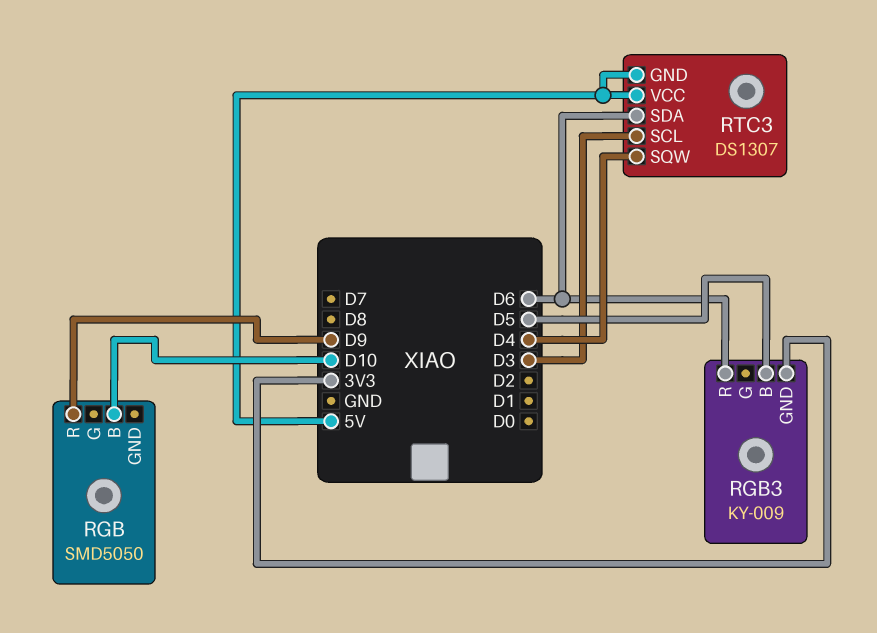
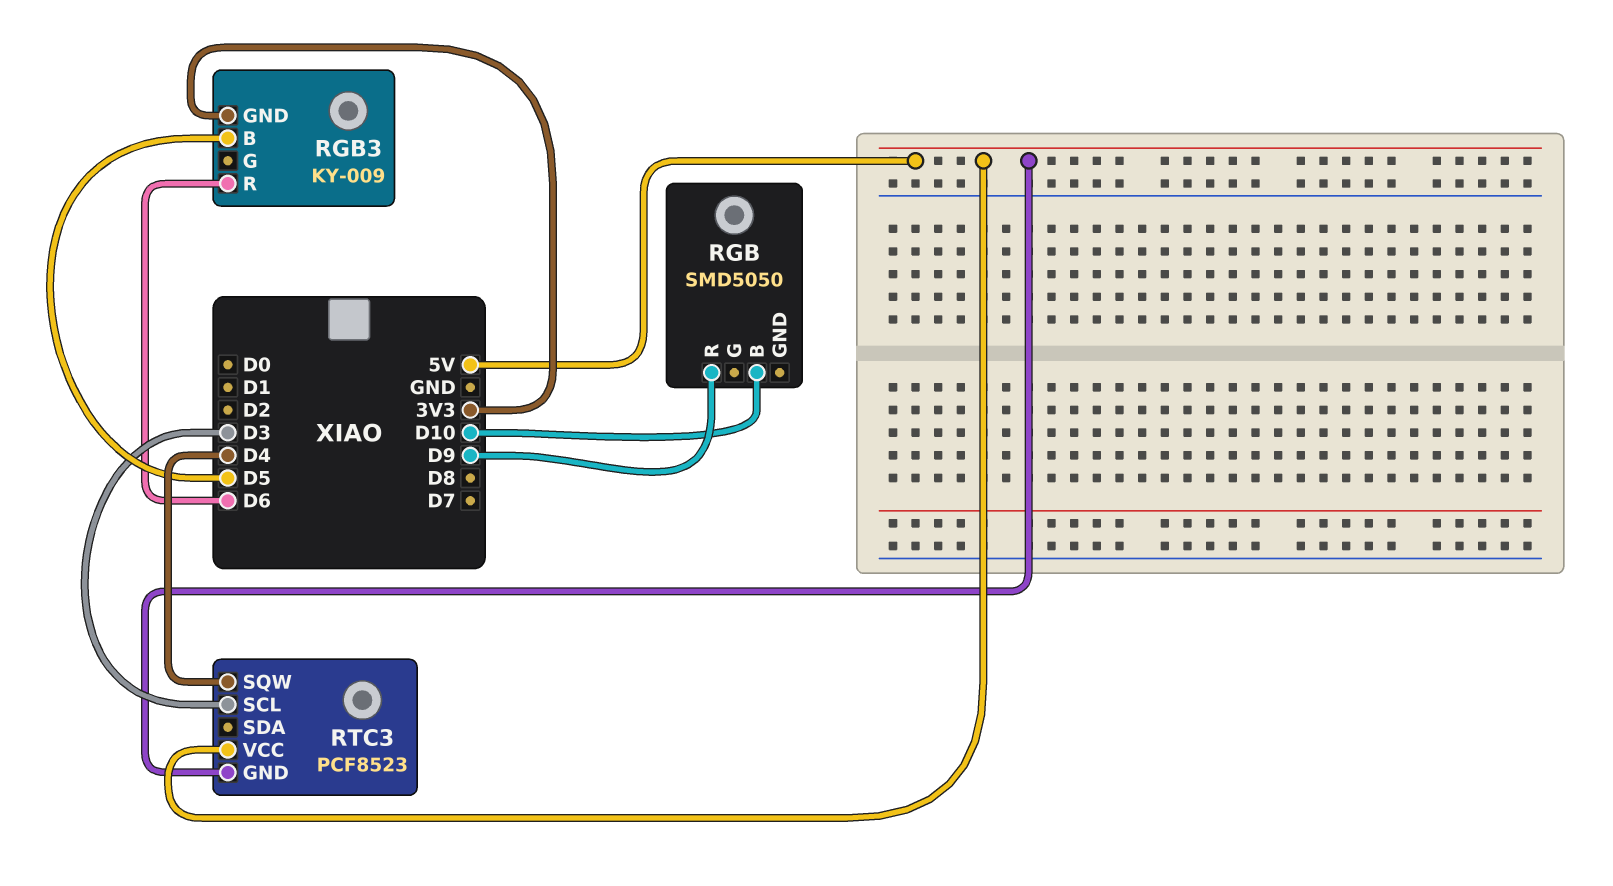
RTC3: DS1307 -> PCF8523
RTC3 pin SDA: D6 -> none

